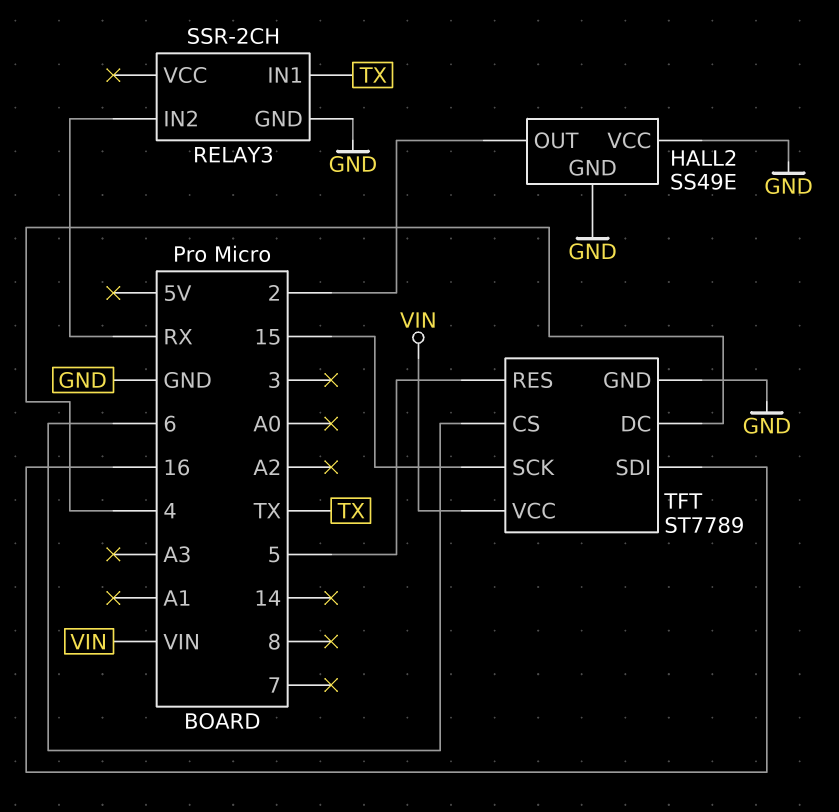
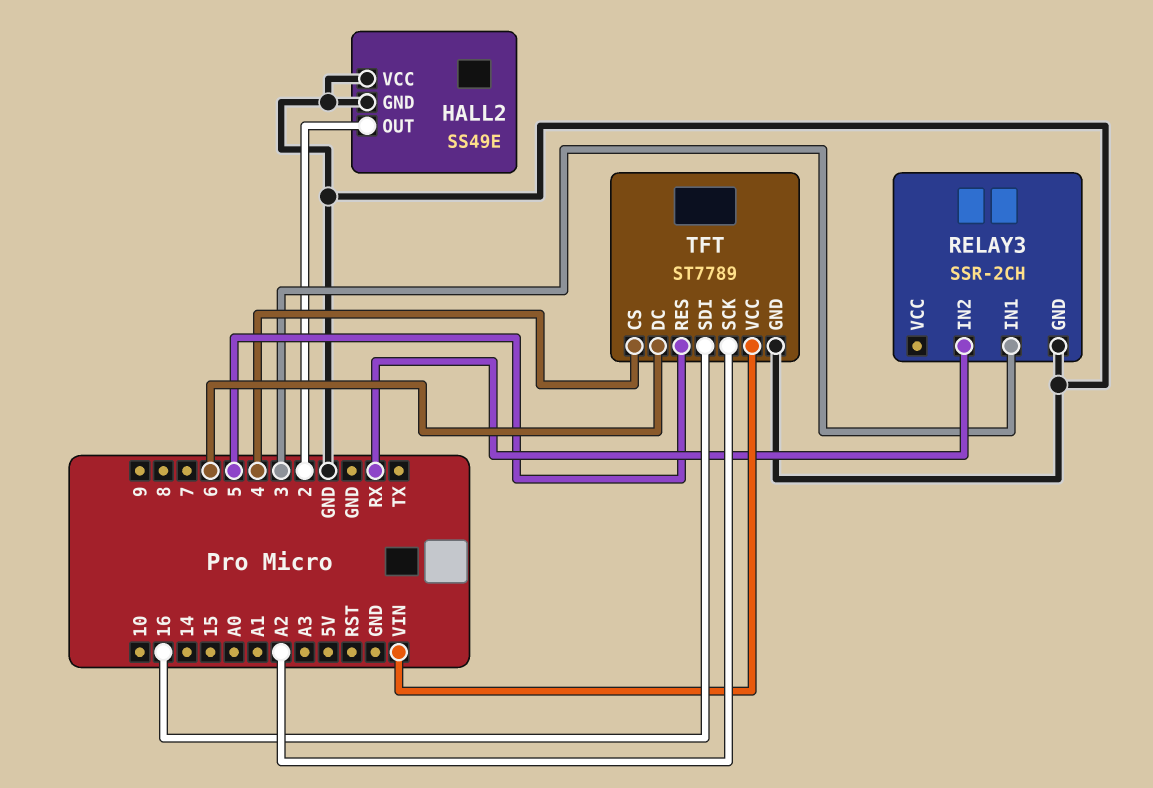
RELAY3 pin IN1: TX -> 3
TFT pin CS: 6 -> 4
TFT pin DC: 4 -> 6
TFT pin SCK: 15 -> A2

